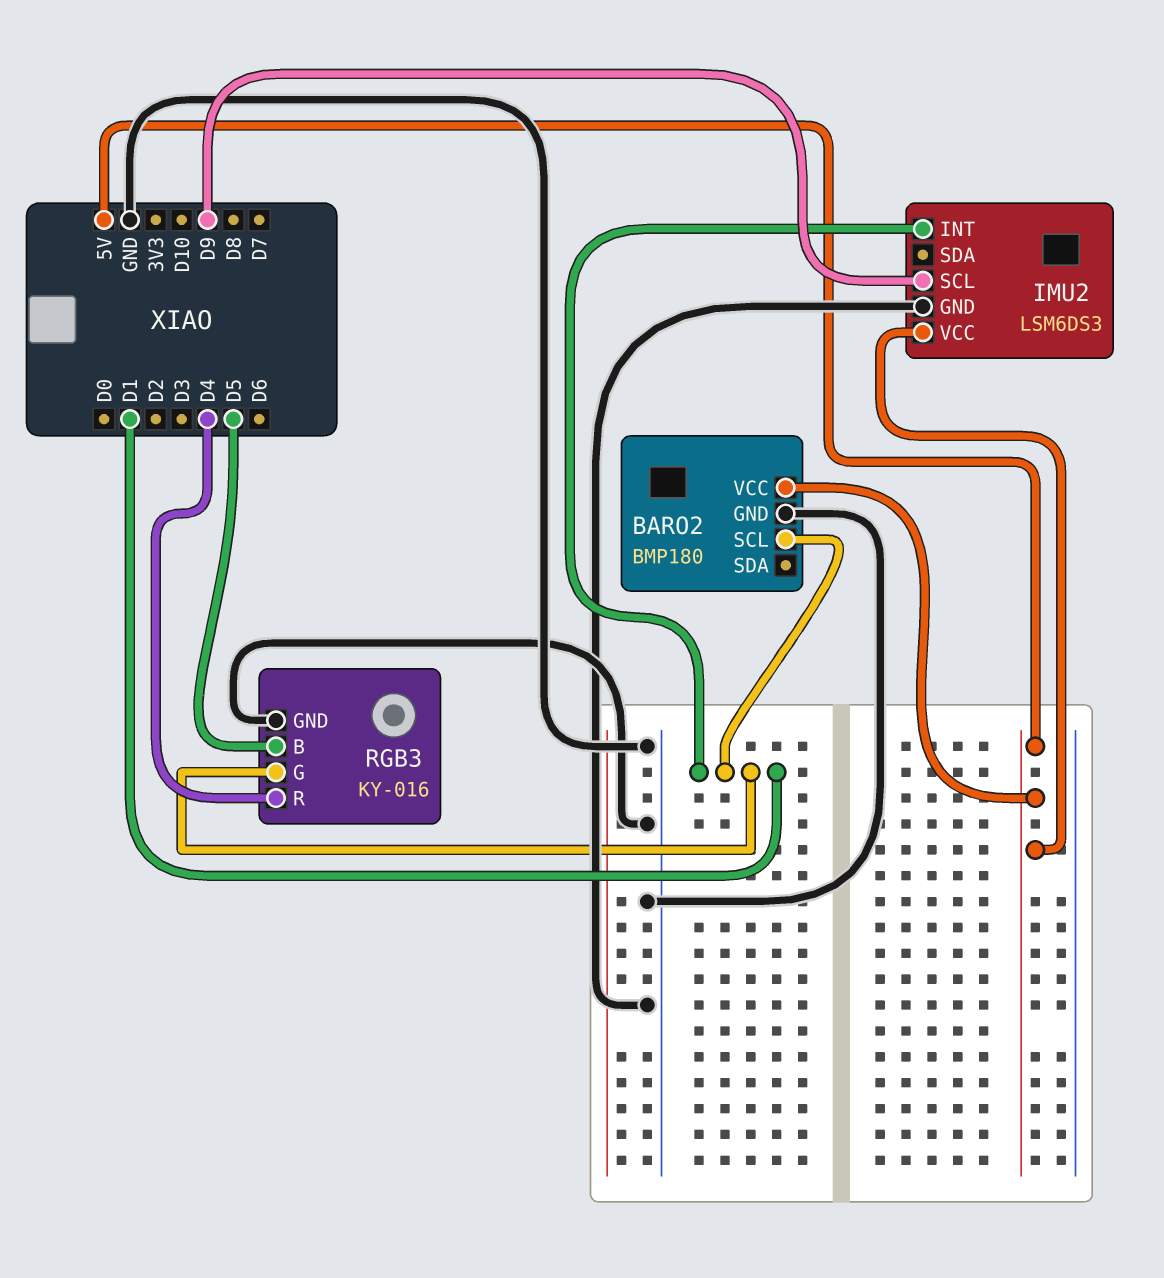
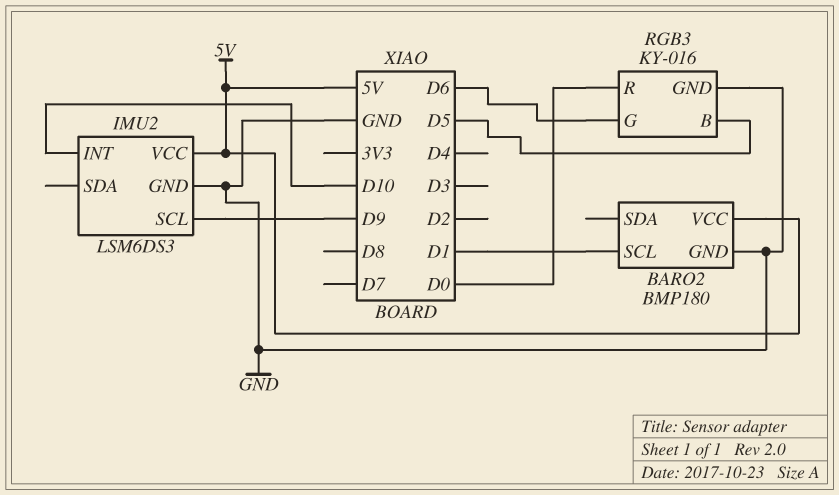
IMU2 pin INT: D1 -> D10
RGB3 pin G: D1 -> D6
RGB3 pin R: D4 -> D0

